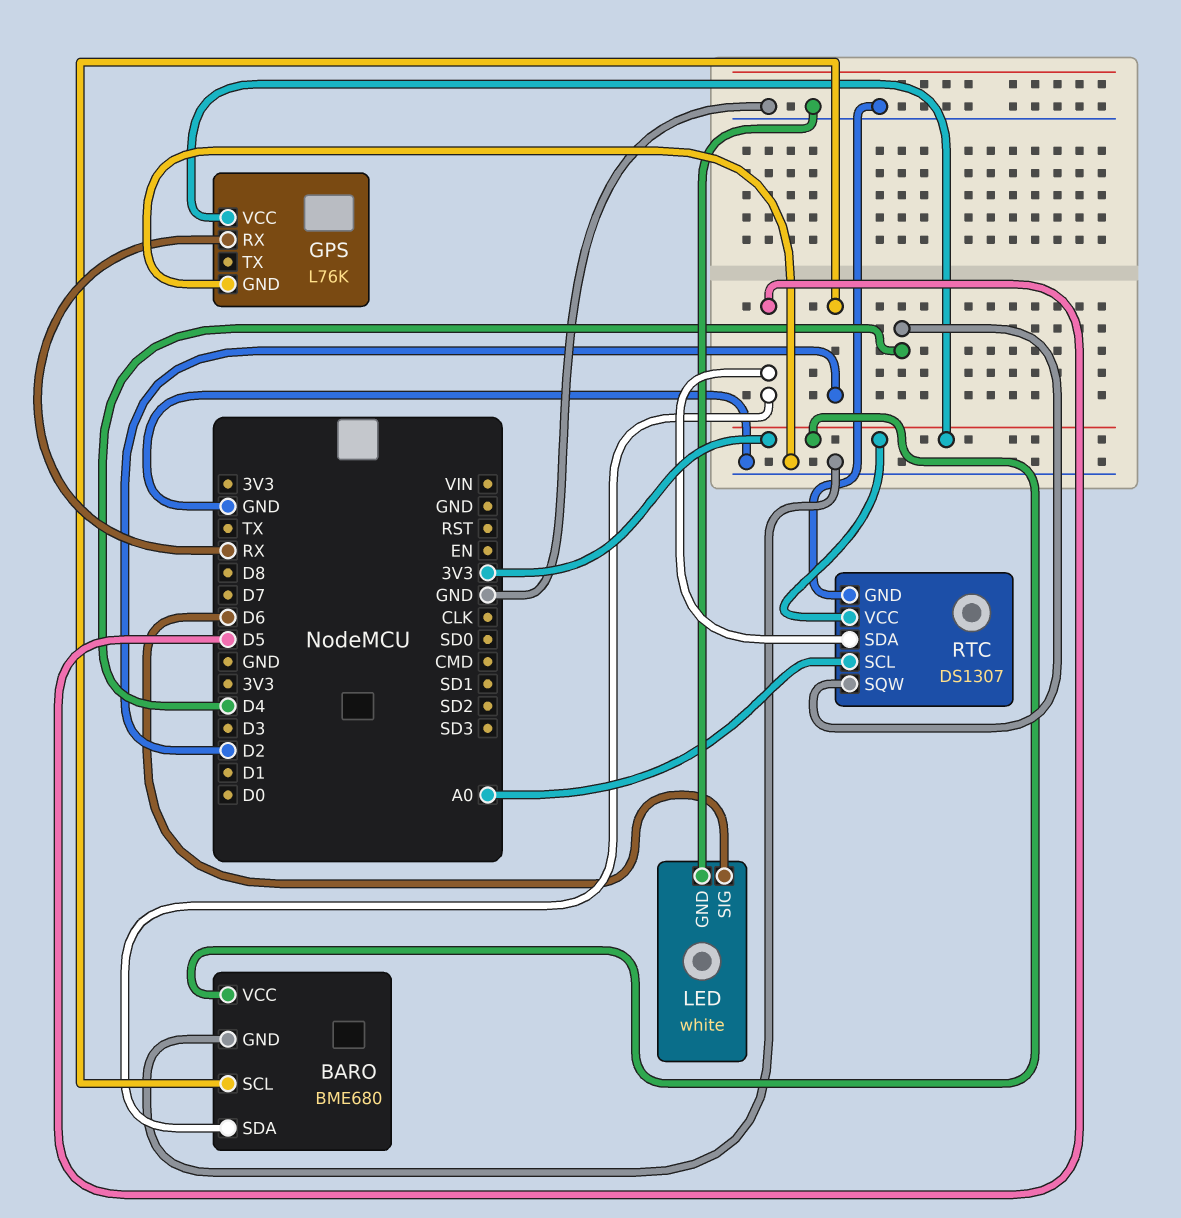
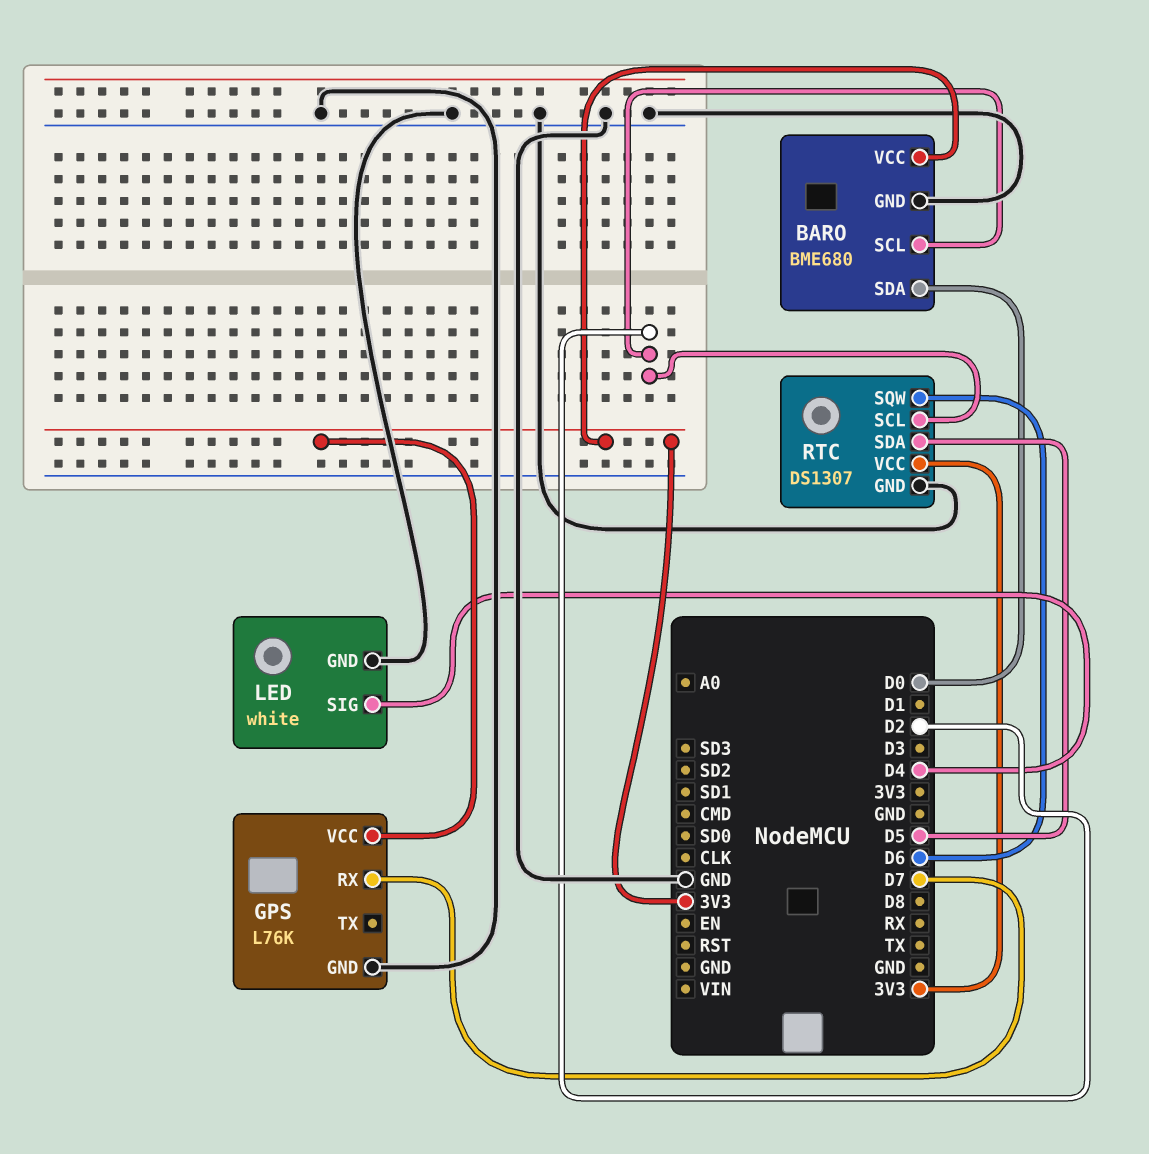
BARO pin SDA: D5 -> D0
GPS pin RX: RX -> D7
LED pin SIG: D6 -> D4
RTC pin SCL: A0 -> D2
RTC pin SQW: D4 -> D6

